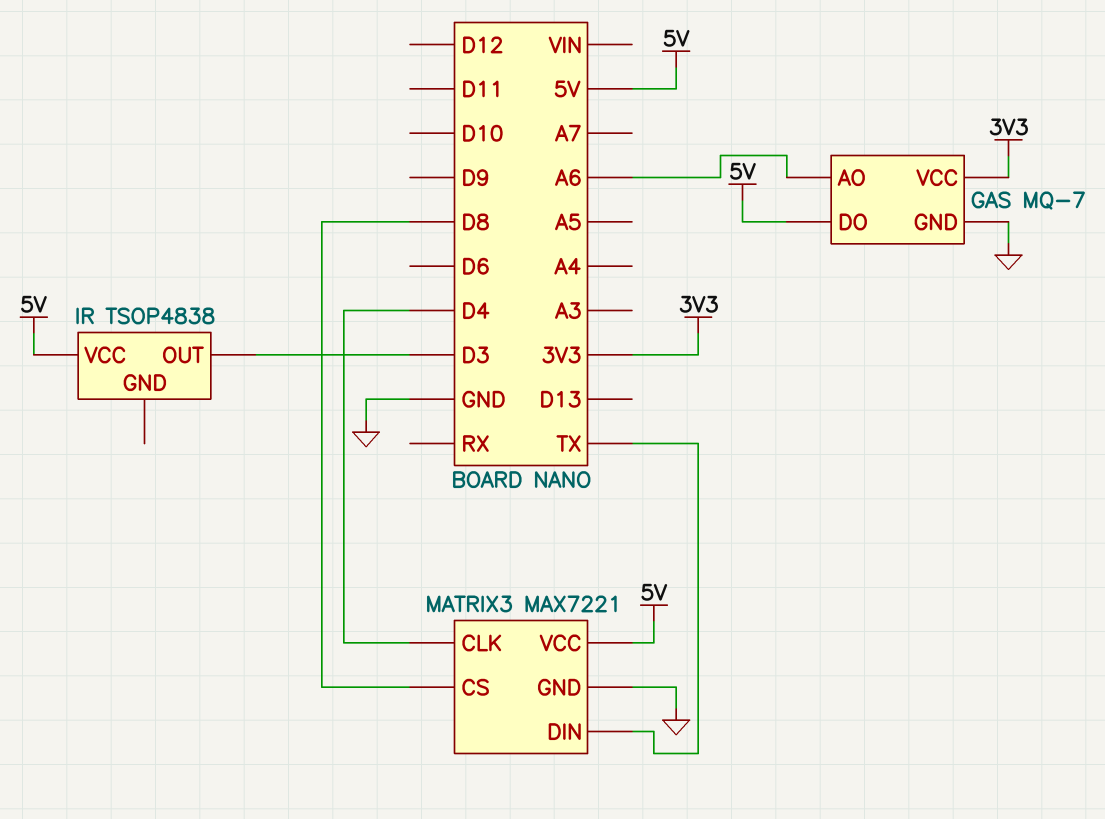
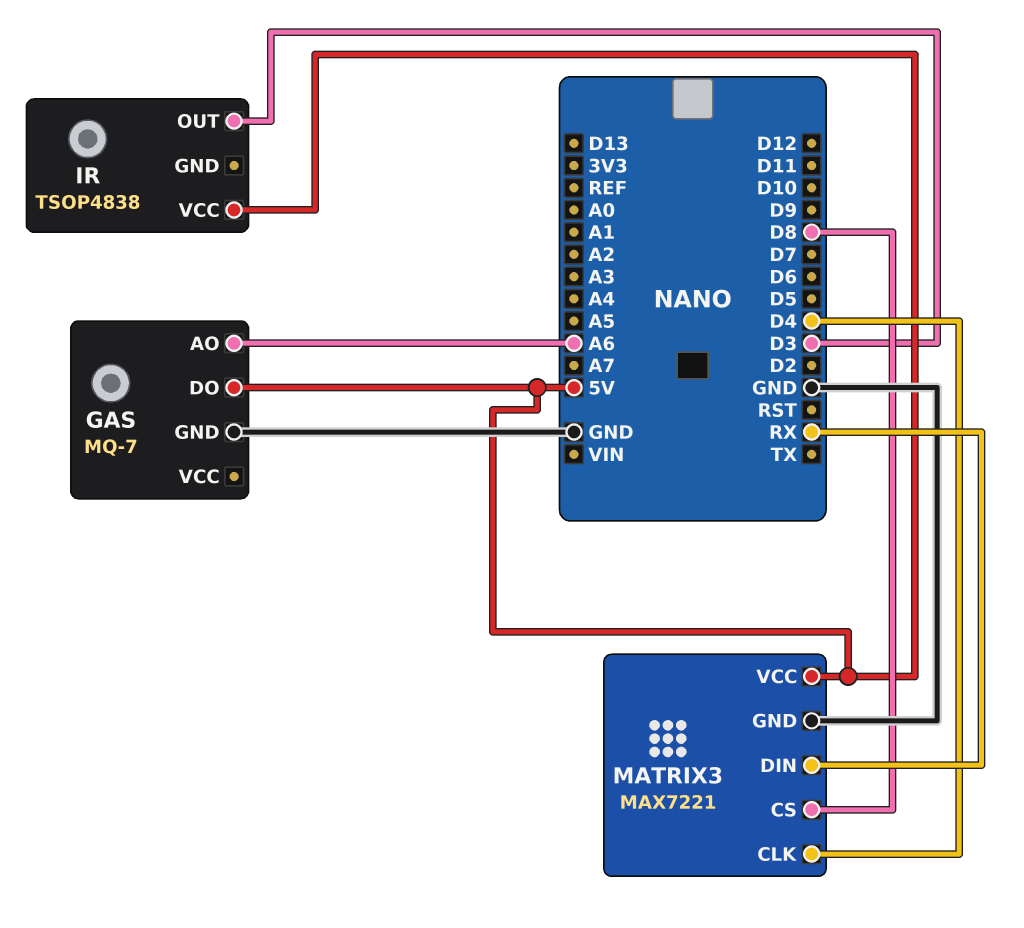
GAS pin VCC: 3V3 -> none
MATRIX3 pin DIN: TX -> RX

